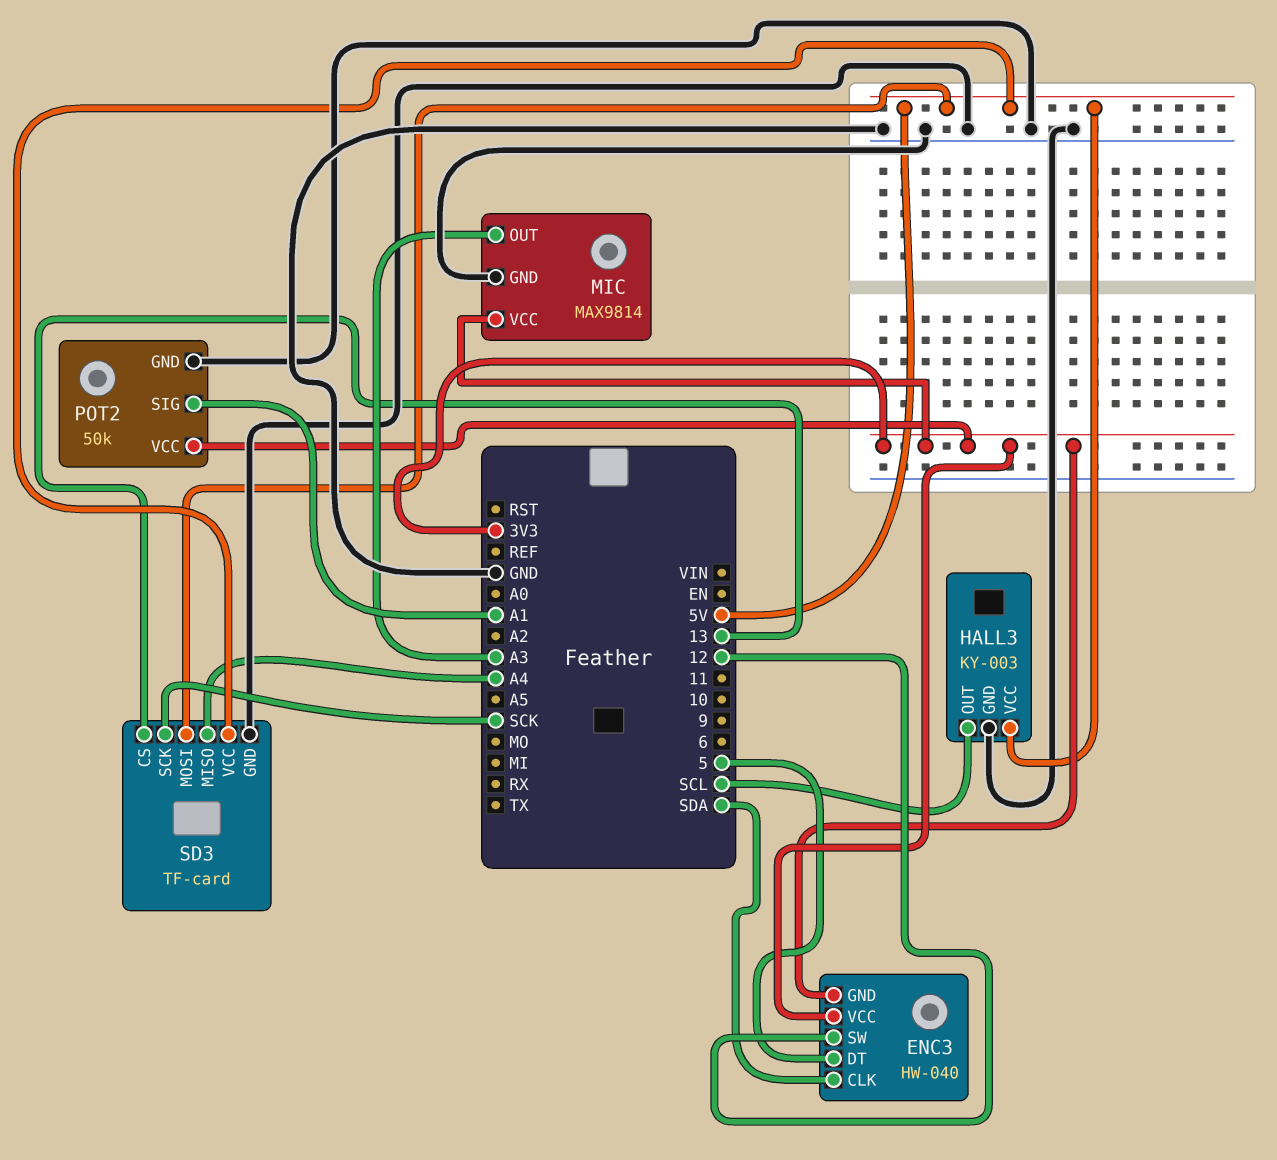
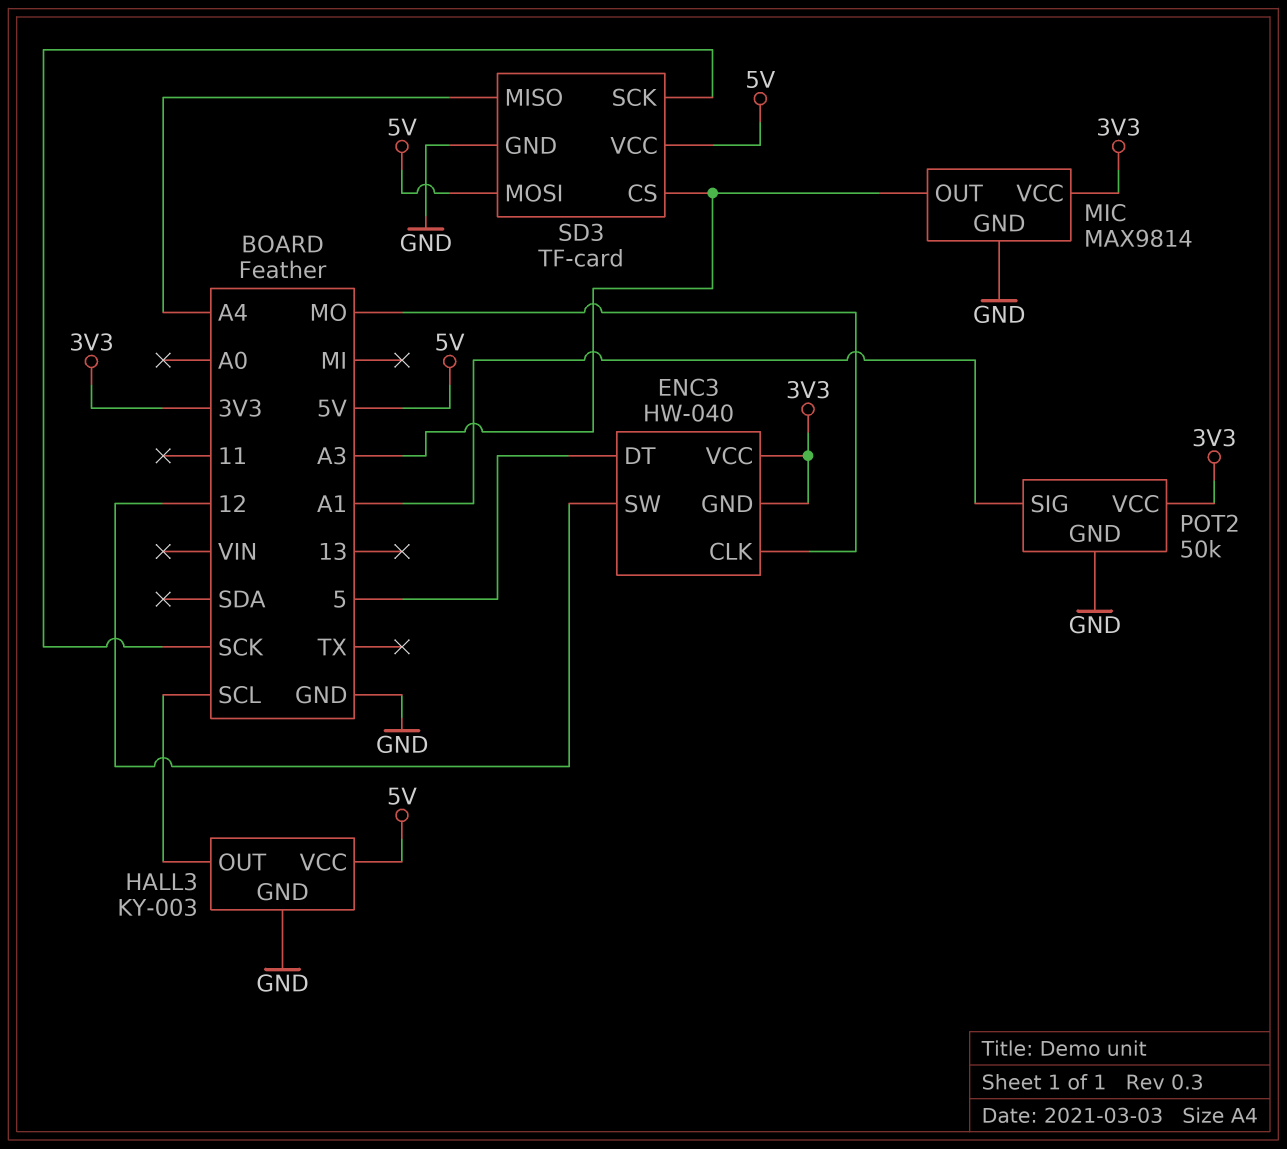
ENC3 pin CLK: SDA -> MO
SD3 pin CS: 13 -> A3

